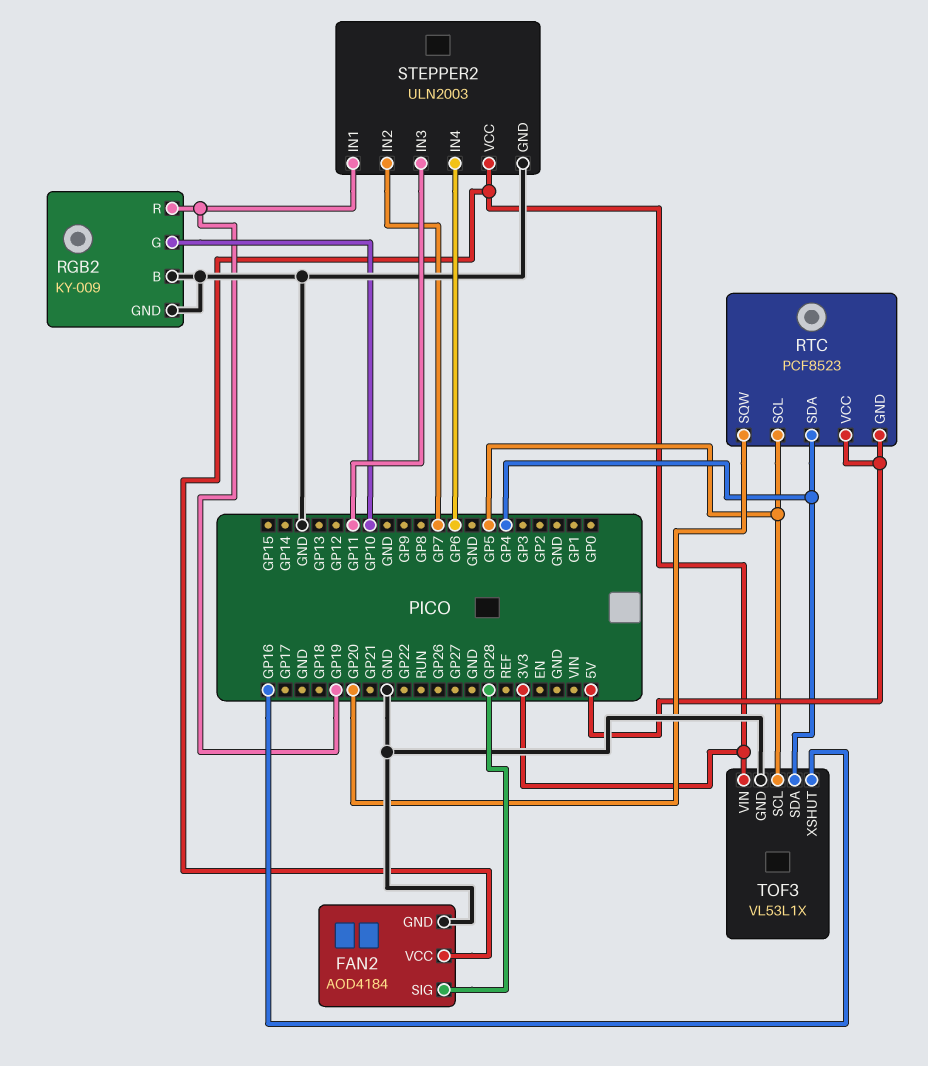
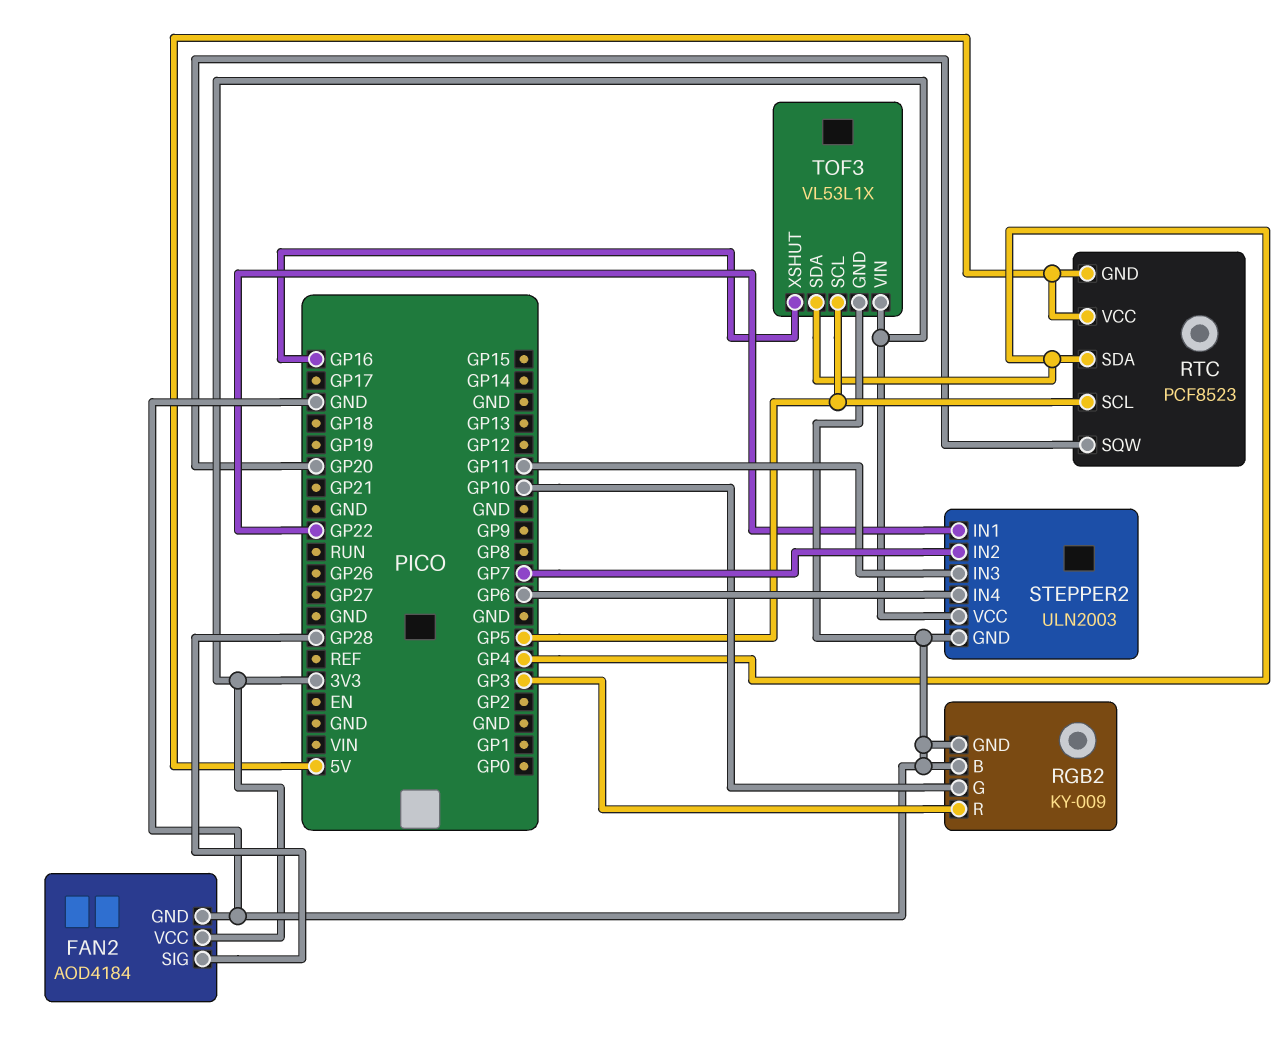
RGB2 pin R: GP19 -> GP3
STEPPER2 pin IN1: GP19 -> GP22

